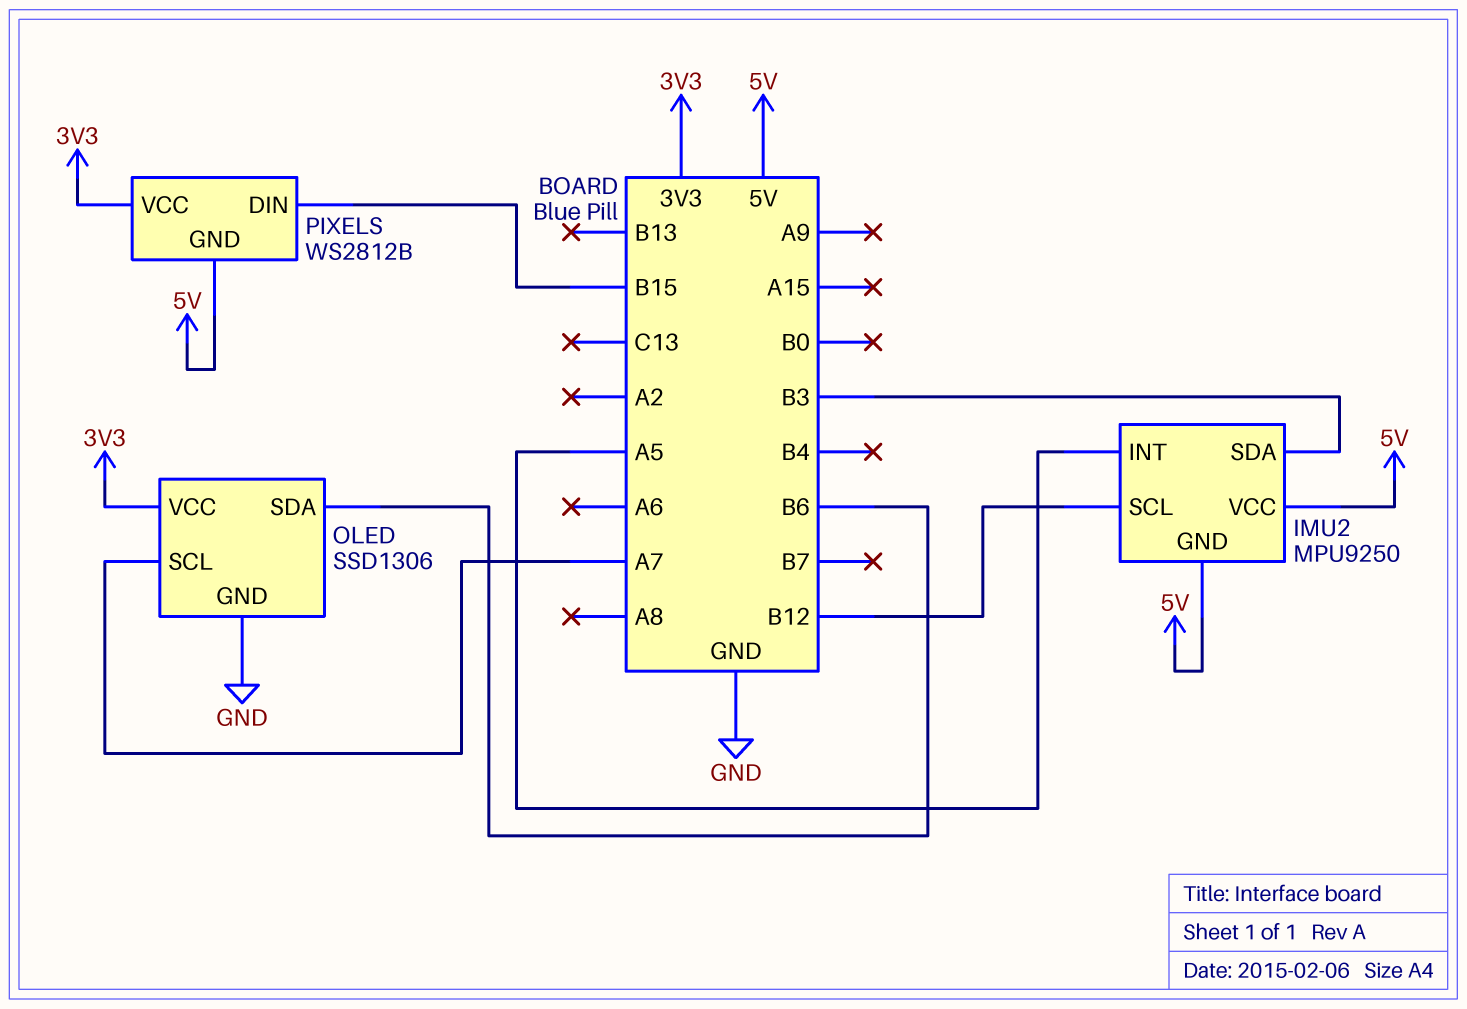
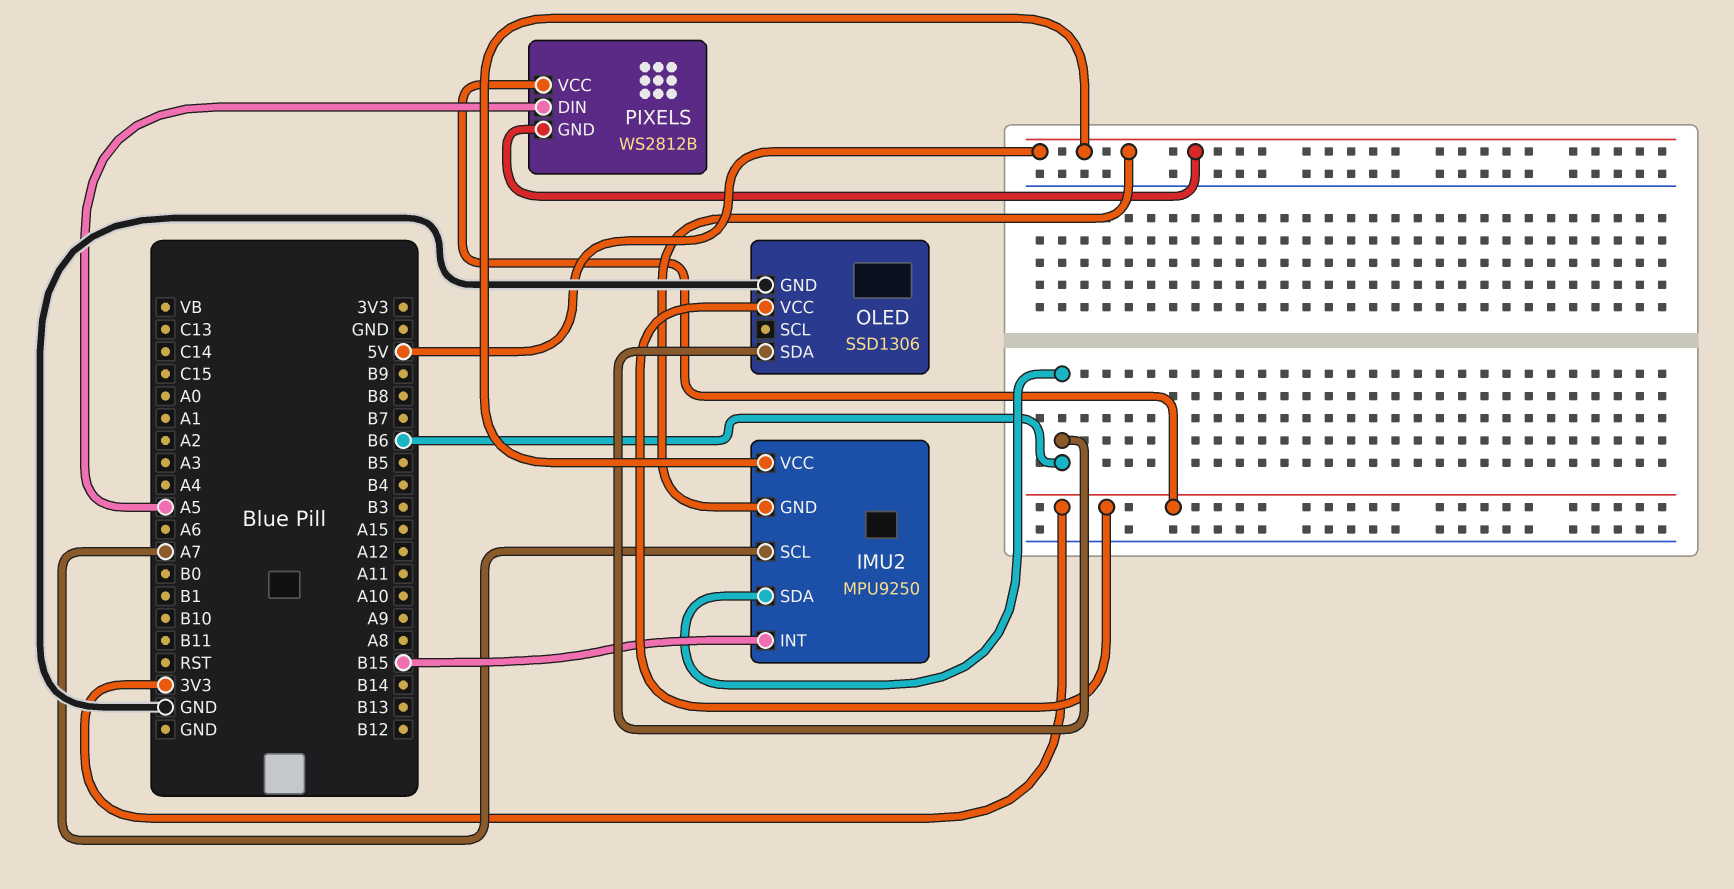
IMU2 pin INT: A5 -> B15
IMU2 pin SCL: B12 -> A7
IMU2 pin SDA: B3 -> B6
OLED pin SCL: A7 -> none
PIXELS pin DIN: B15 -> A5

